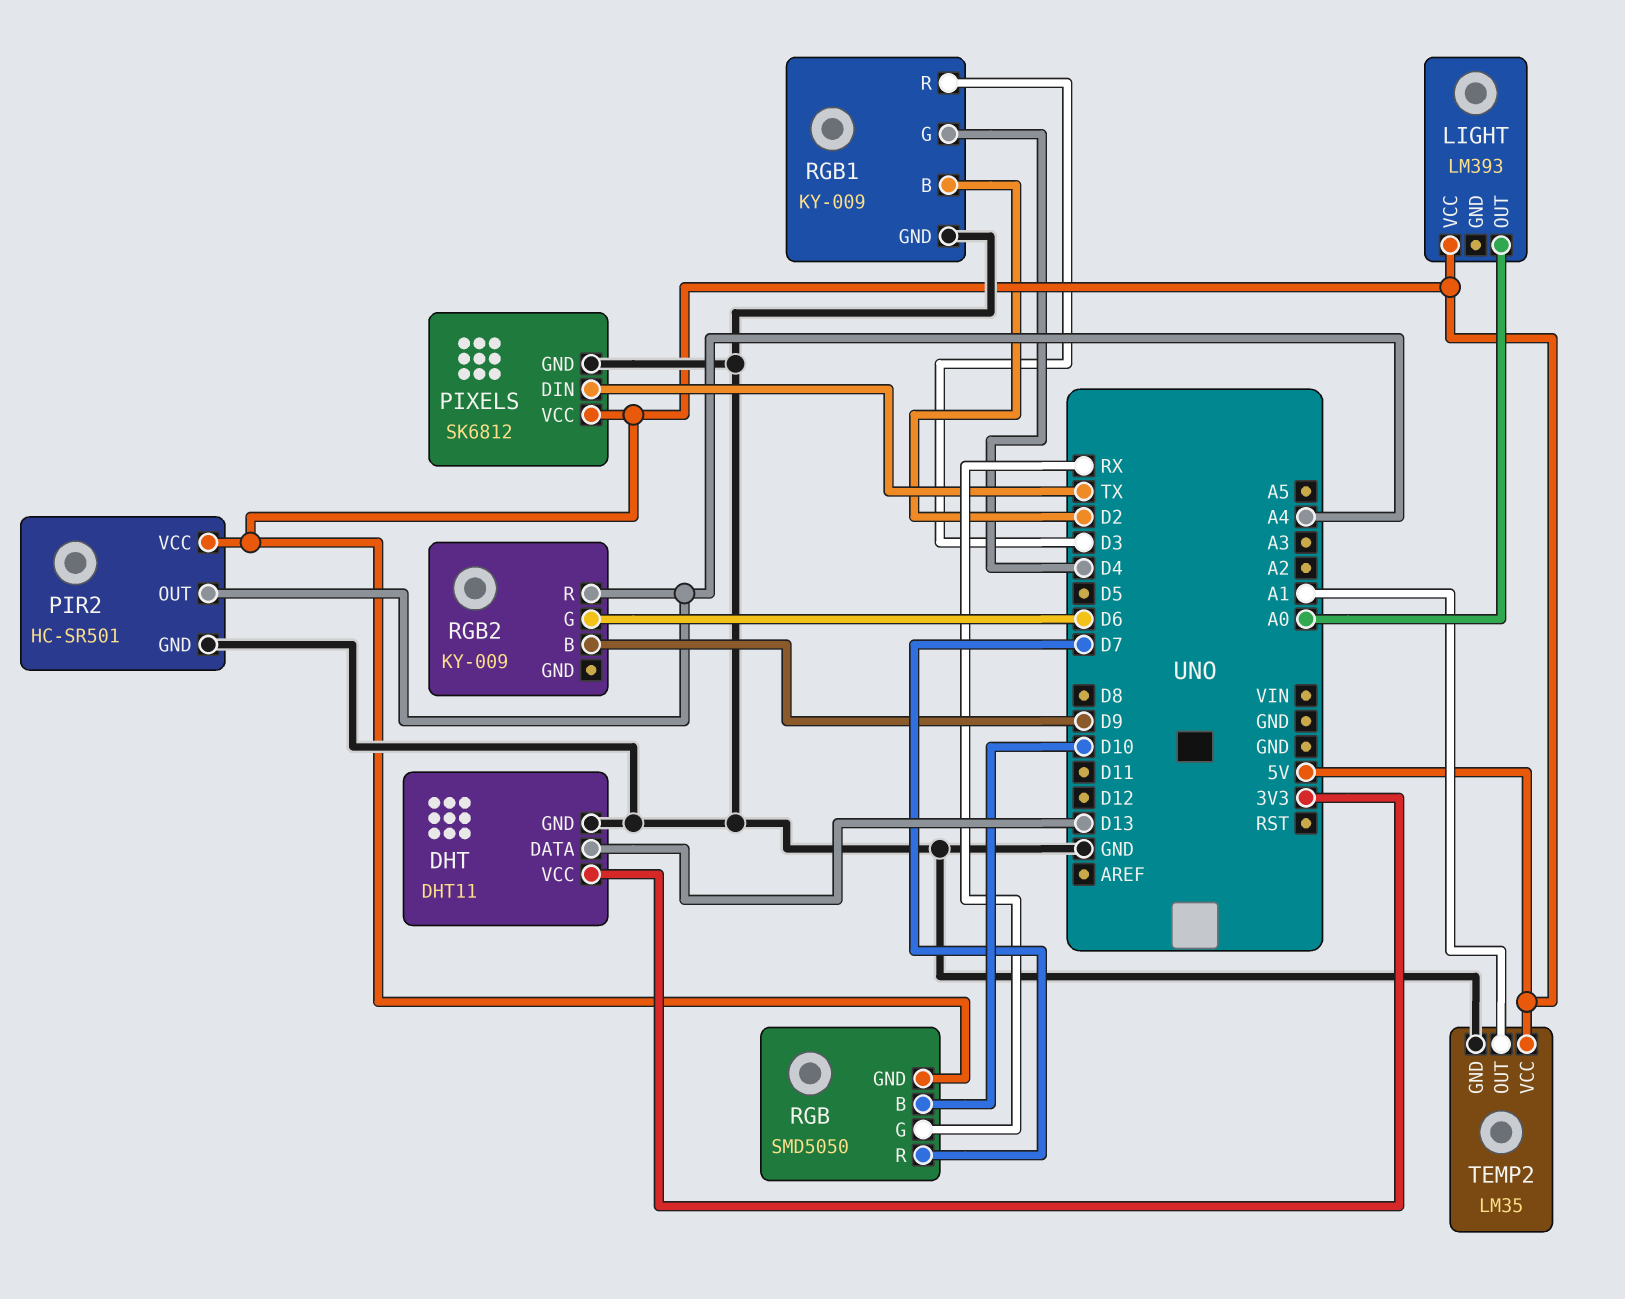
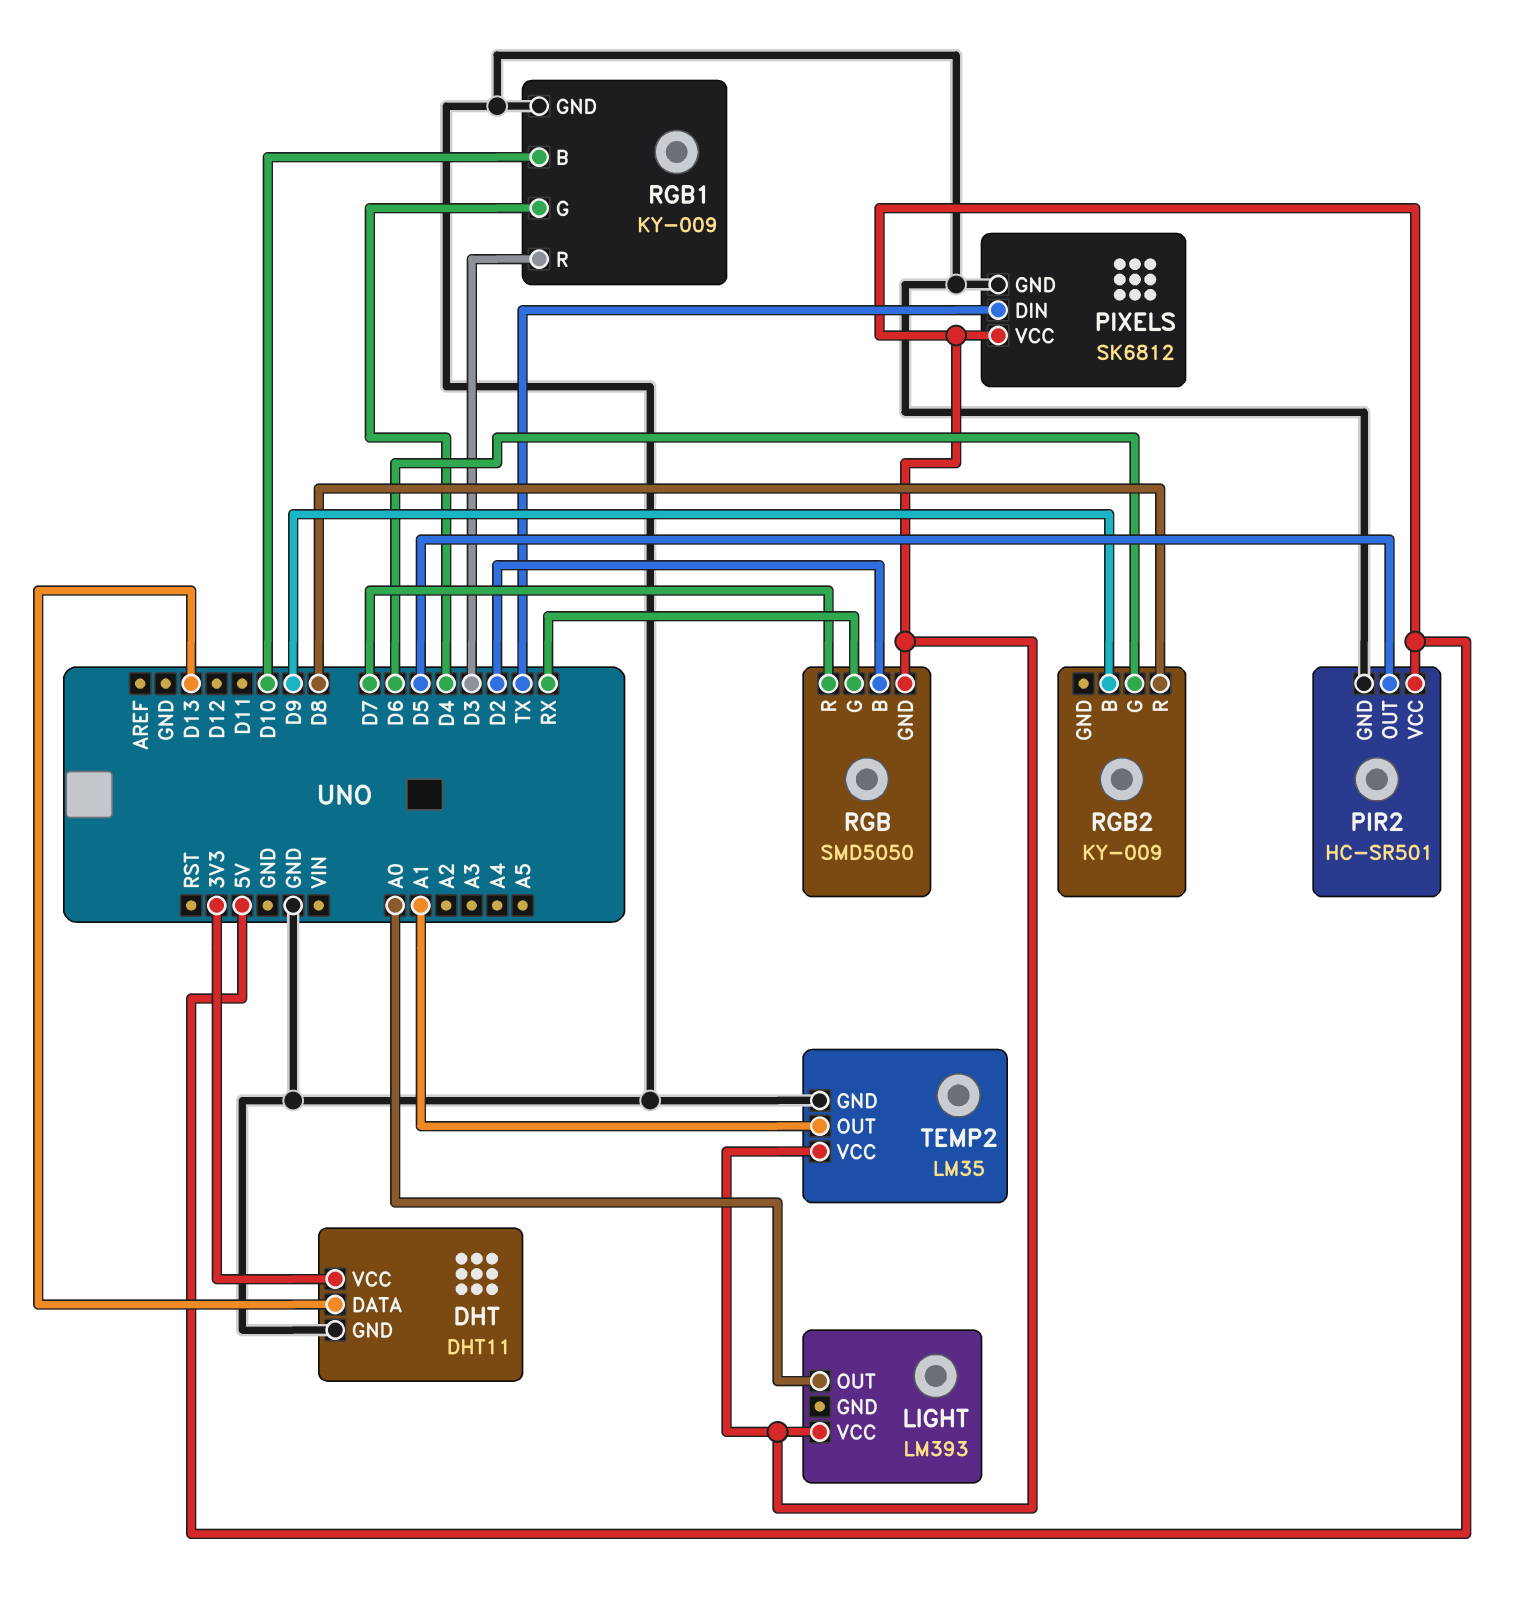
PIR2 pin OUT: A4 -> D5
RGB pin B: D10 -> D2
RGB1 pin B: D2 -> D10
RGB2 pin R: A4 -> D8

